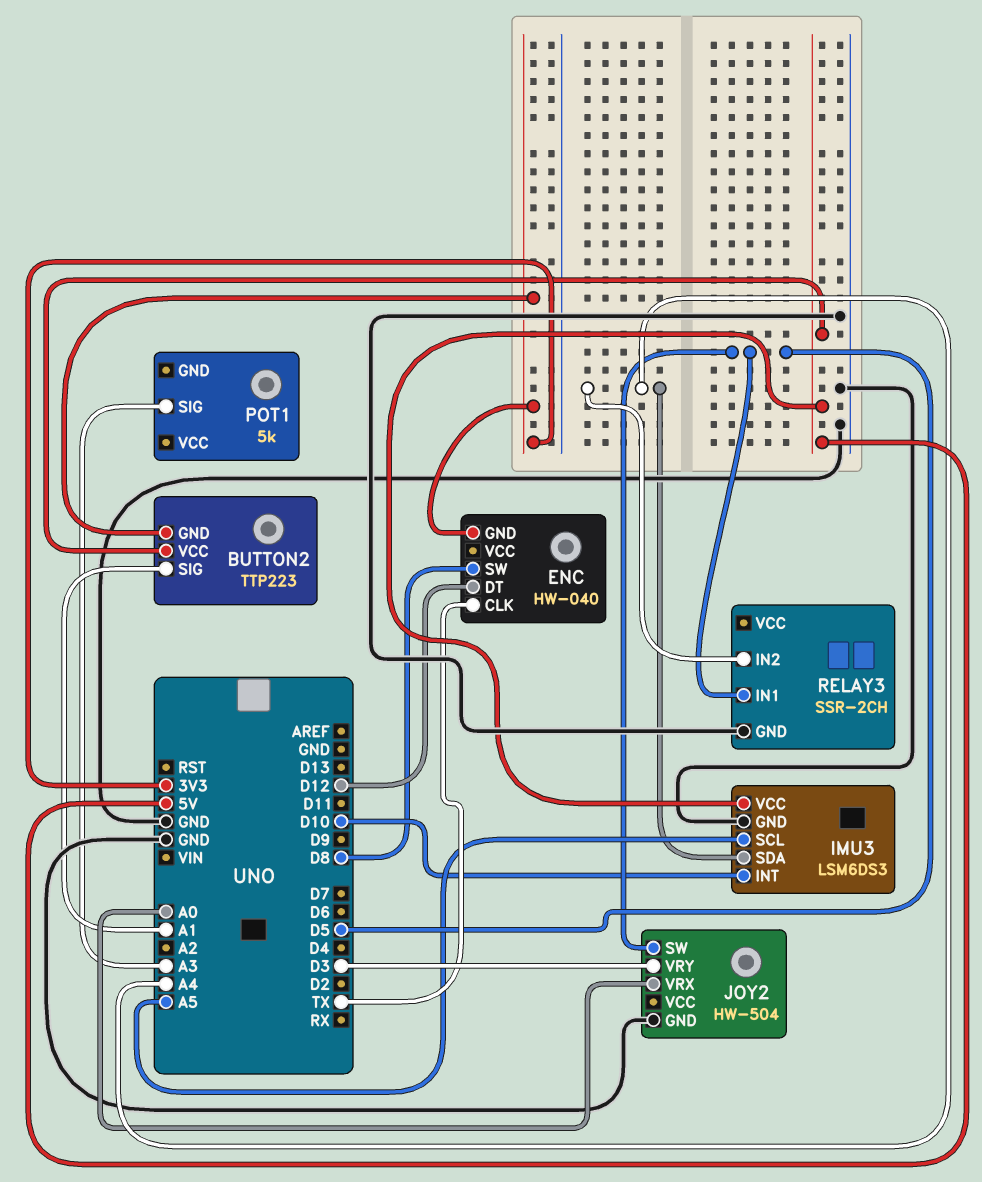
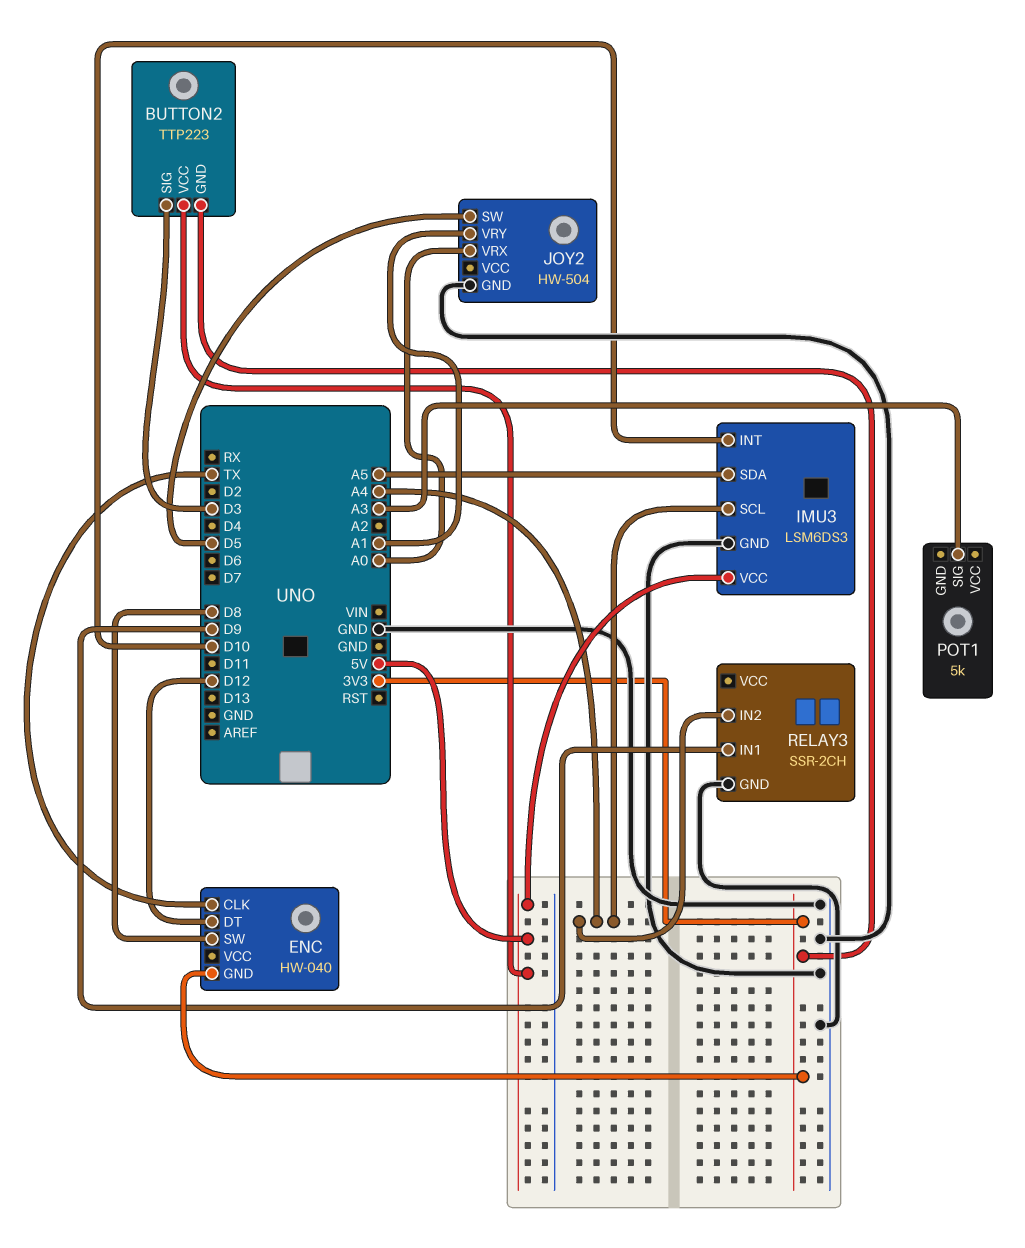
BUTTON2 pin SIG: A1 -> D3
IMU3 pin SCL: A5 -> A4
IMU3 pin SDA: A4 -> A5
JOY2 pin VRY: D3 -> A1
RELAY3 pin IN1: D5 -> D9

